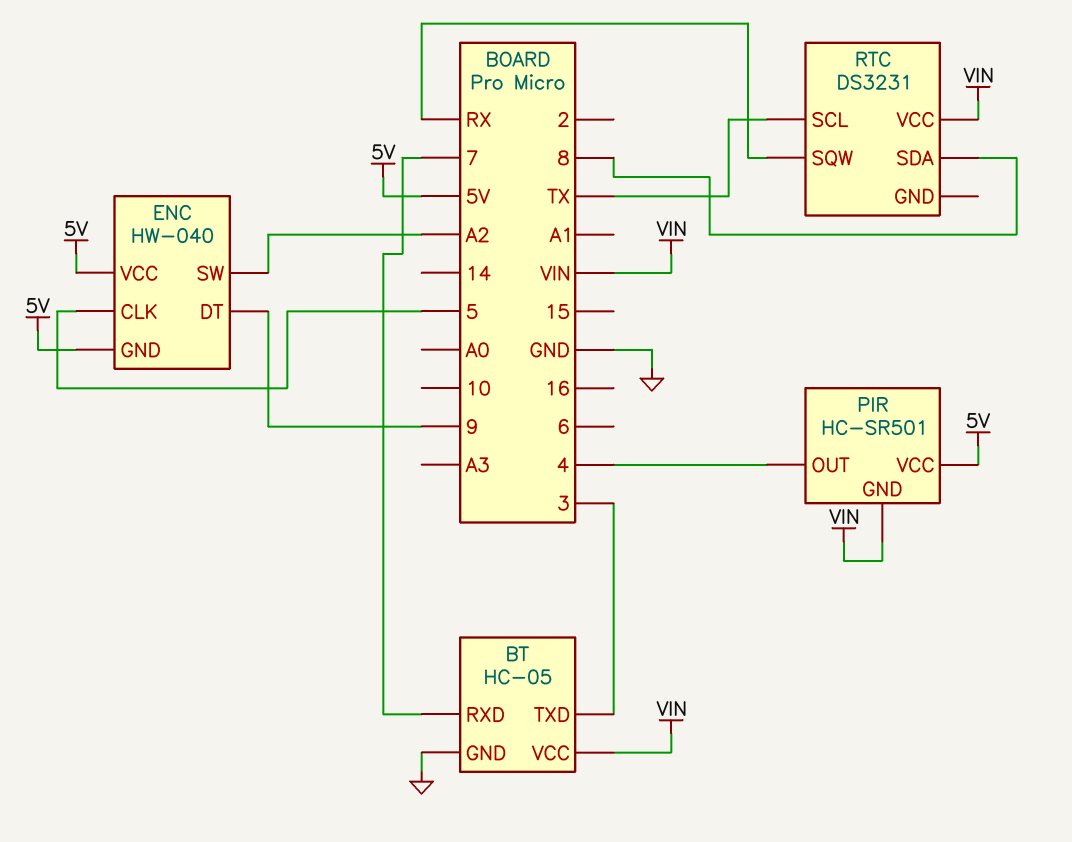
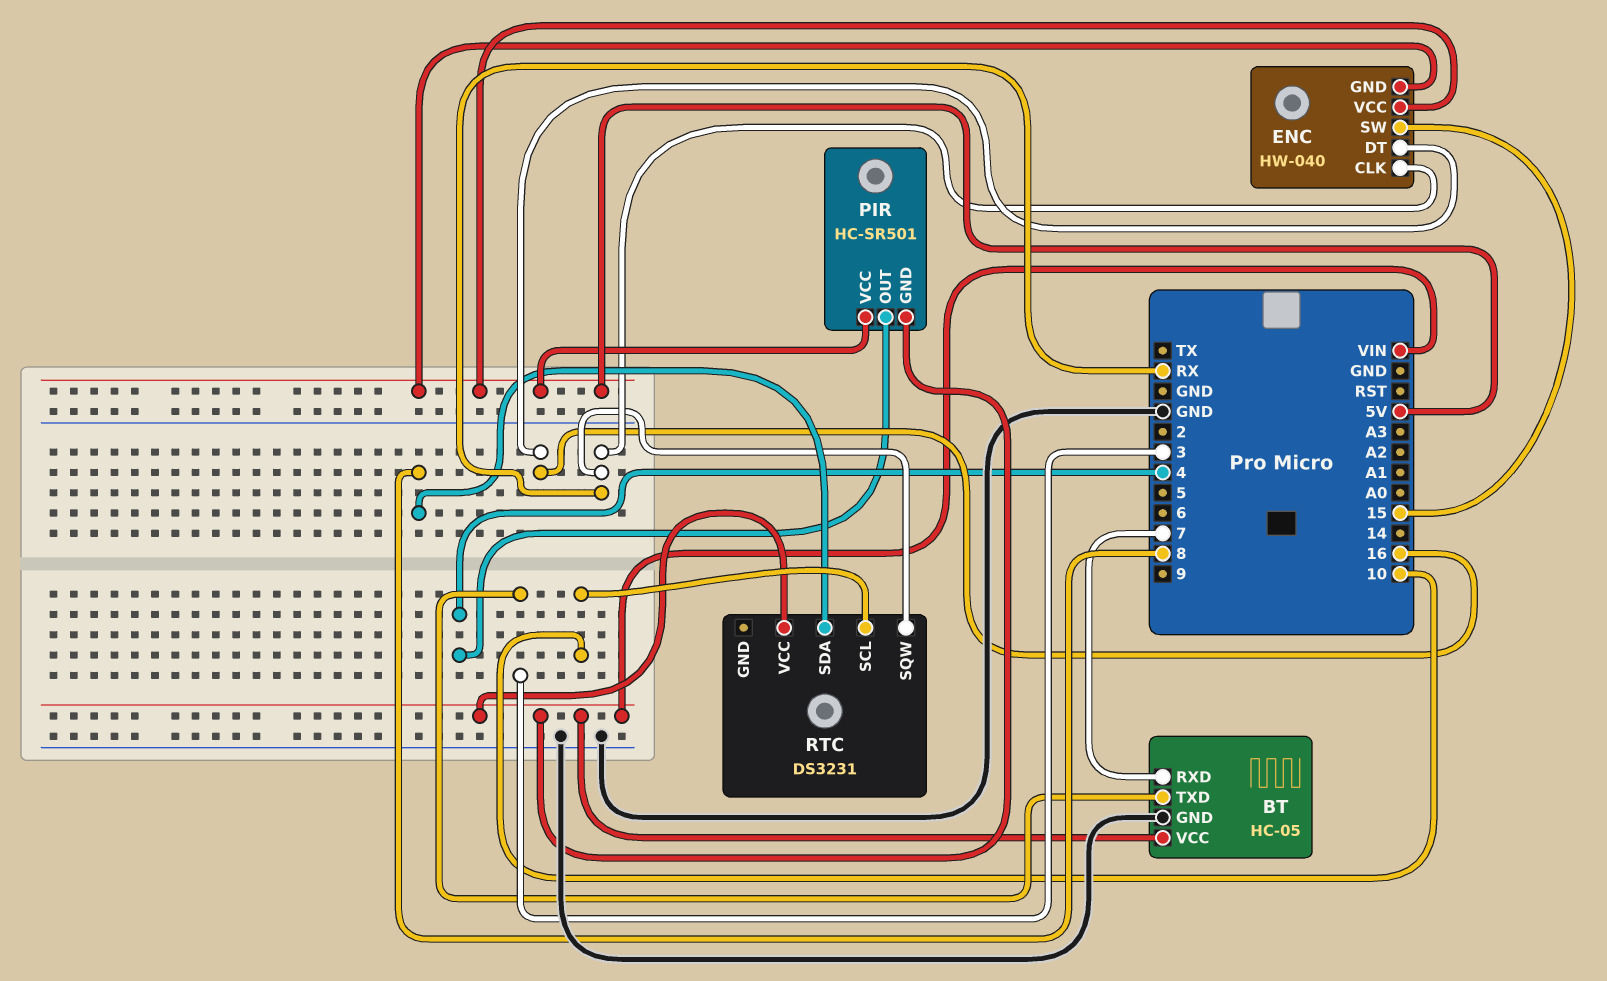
ENC pin CLK: 5 -> RX
ENC pin DT: 9 -> 16
ENC pin SW: A2 -> 15
RTC pin SCL: TX -> 10

